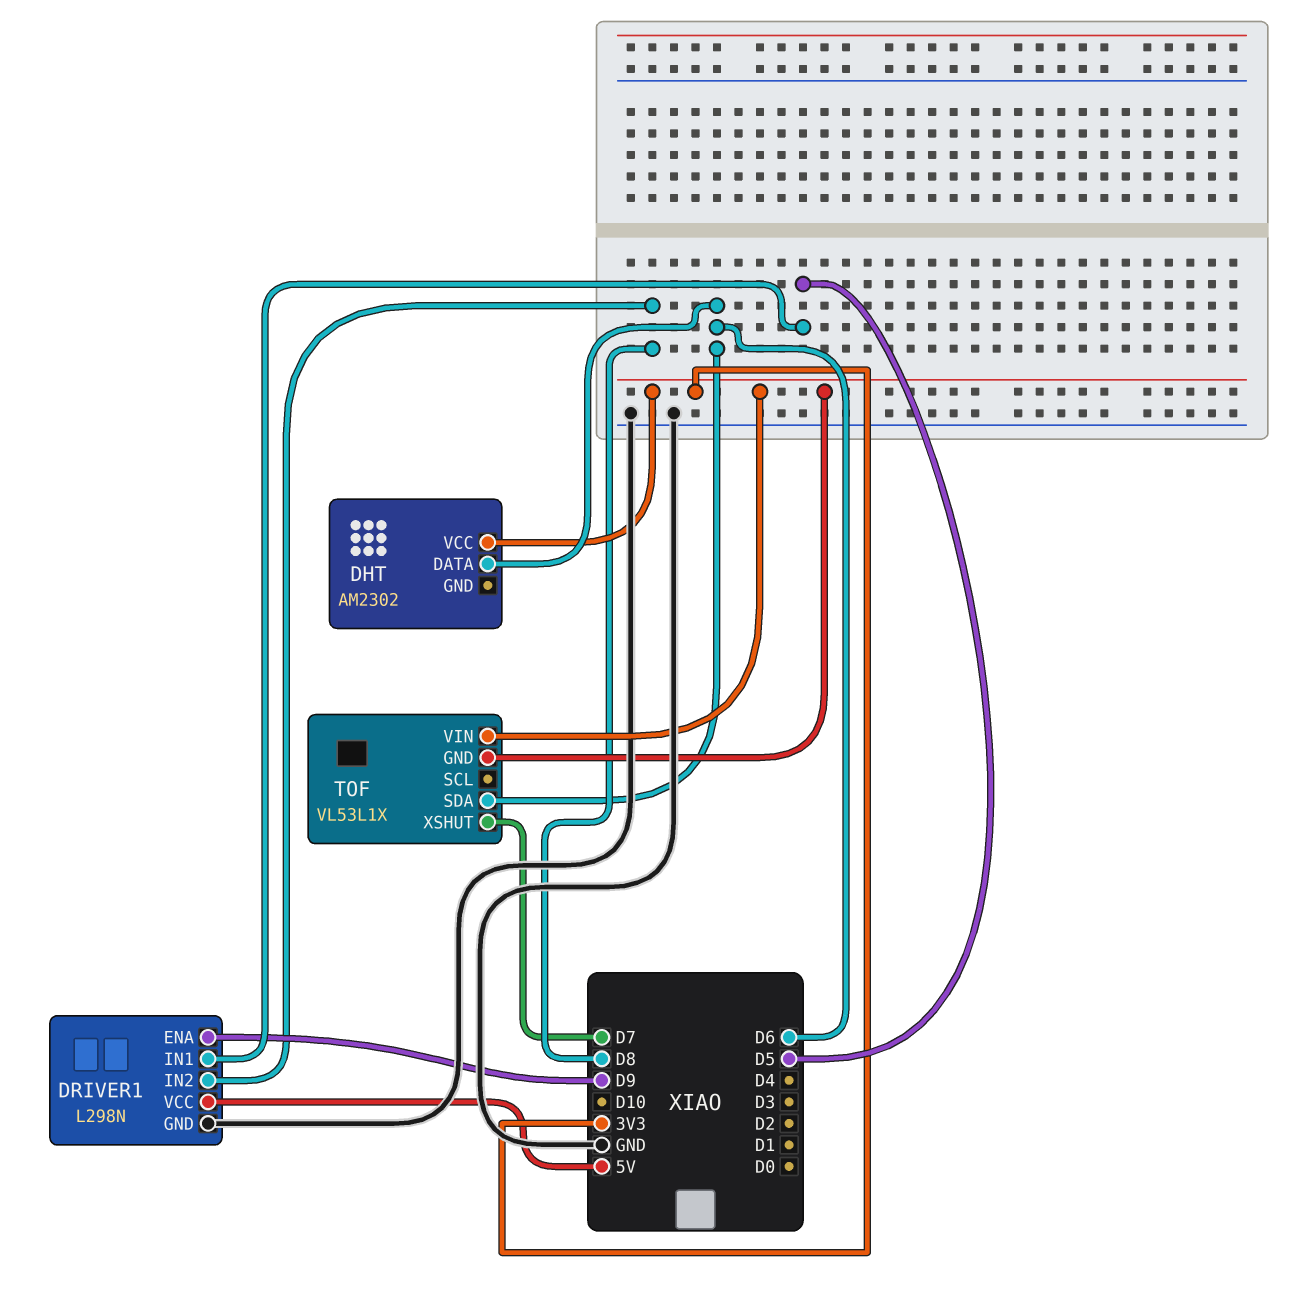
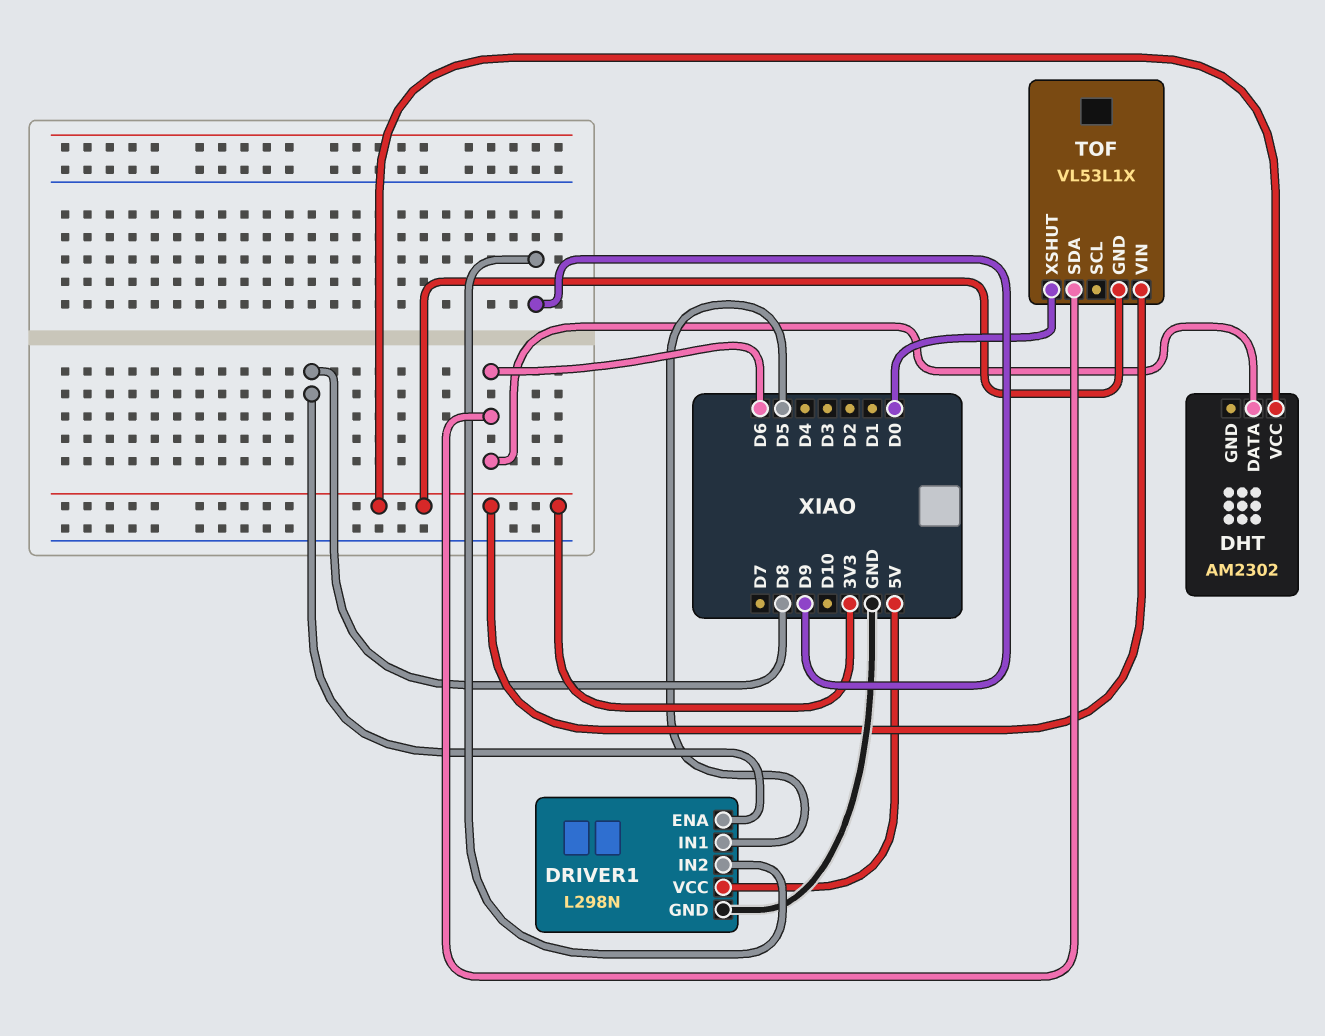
DRIVER1 pin ENA: D9 -> D8
DRIVER1 pin IN2: D8 -> D9
TOF pin XSHUT: D7 -> D0

